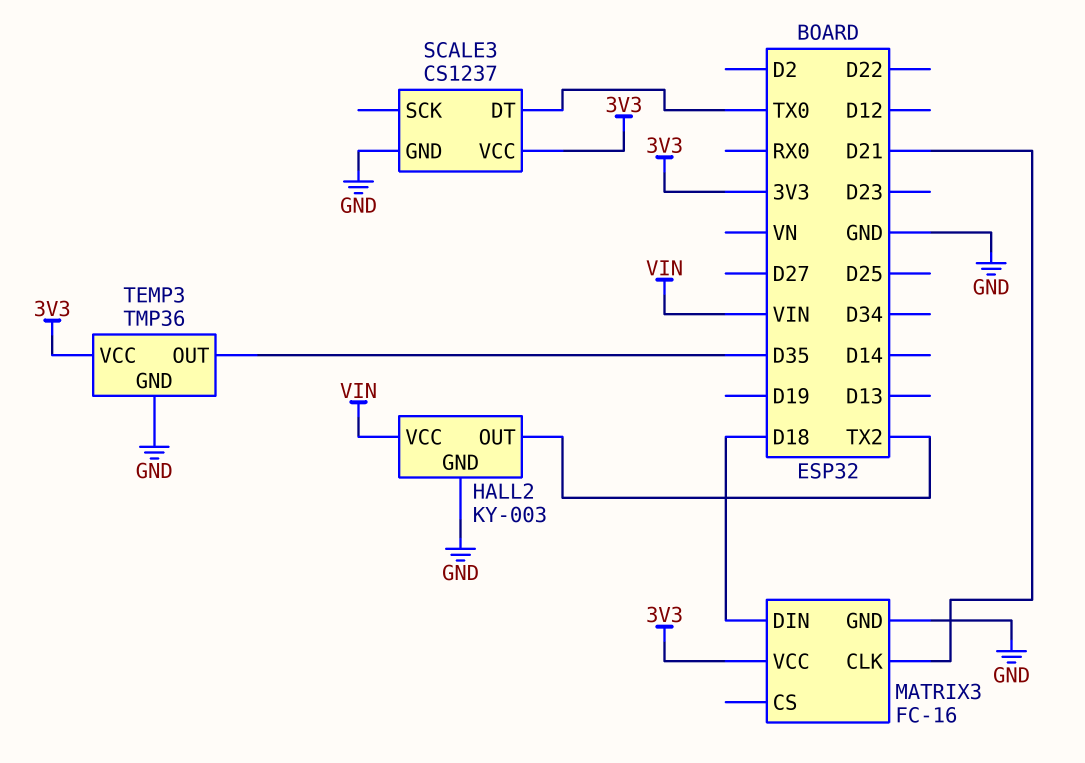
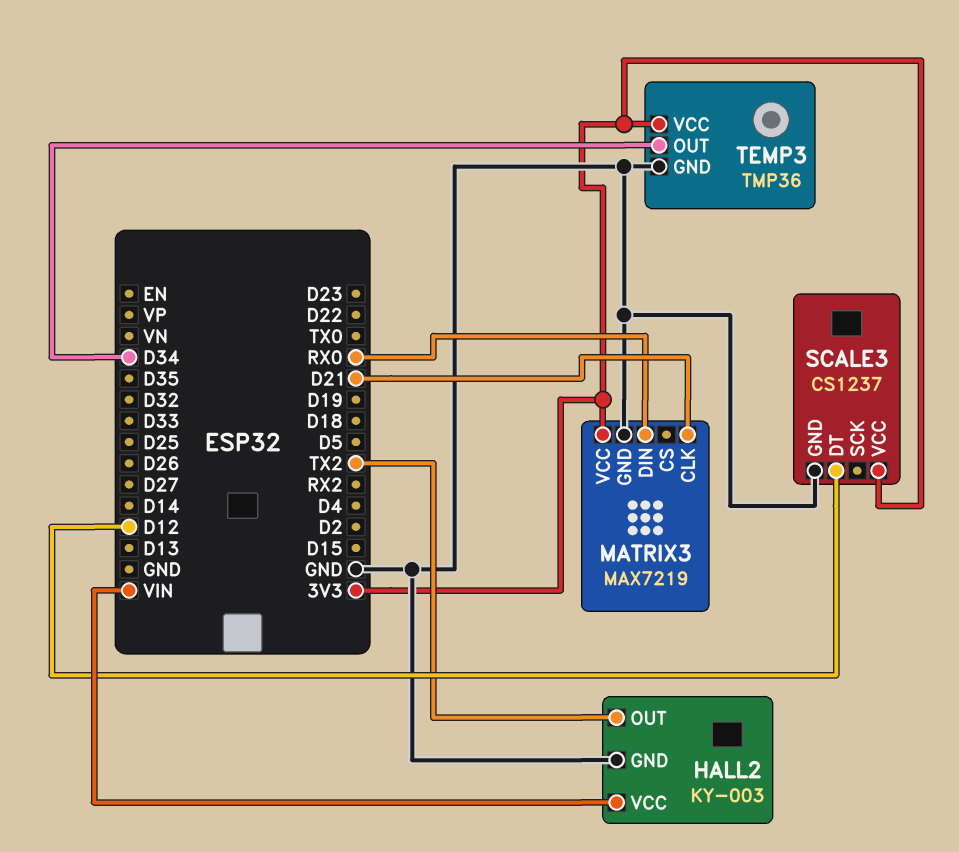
MATRIX3: FC-16 -> MAX7219
MATRIX3 pin DIN: D18 -> RX0
SCALE3 pin DT: TX0 -> D12
TEMP3 pin OUT: D35 -> D34

